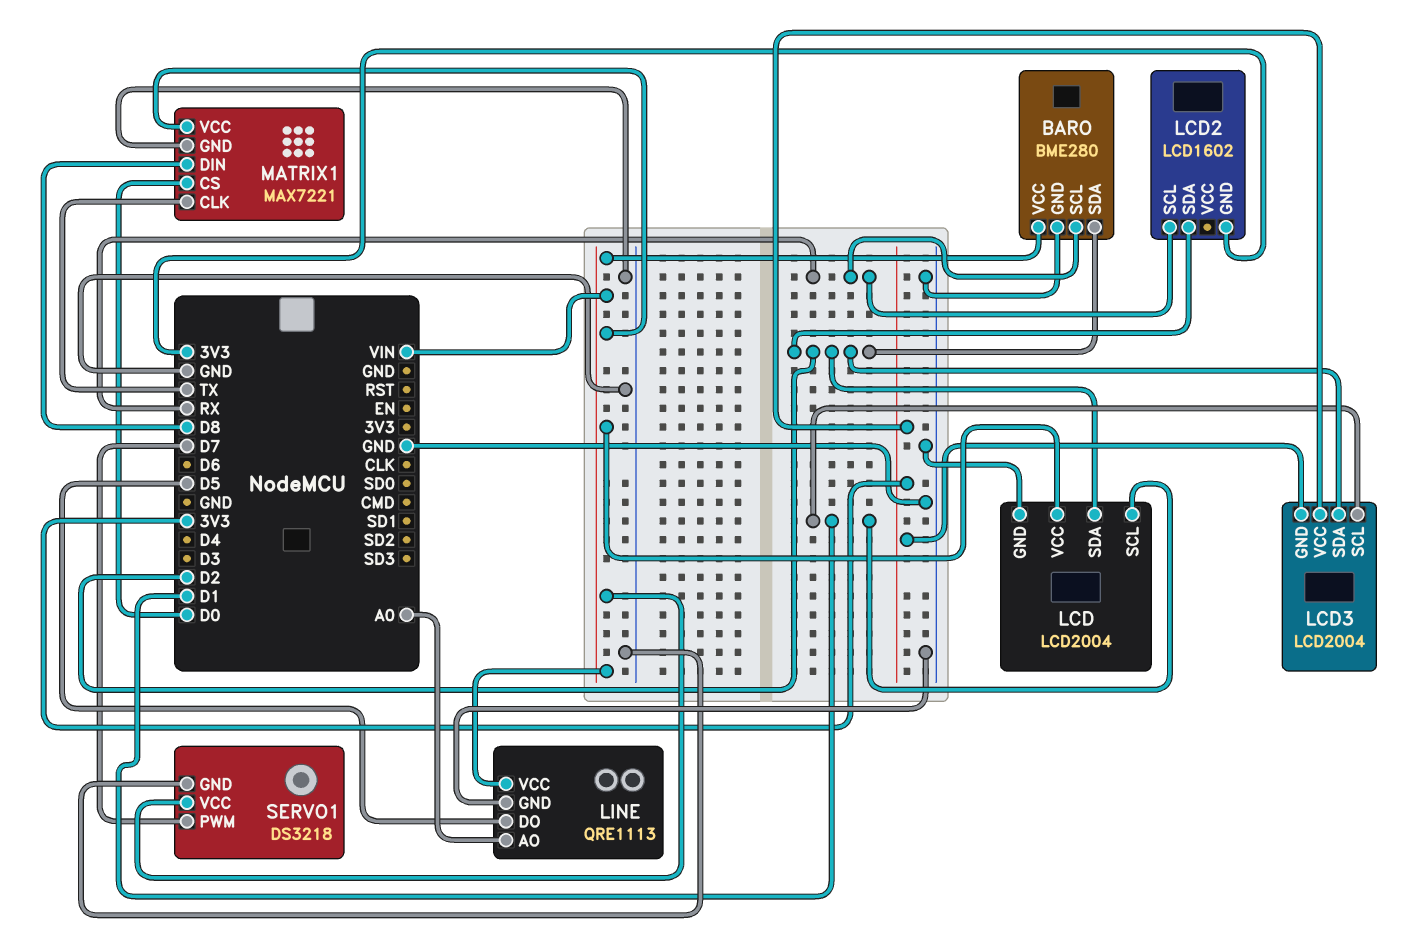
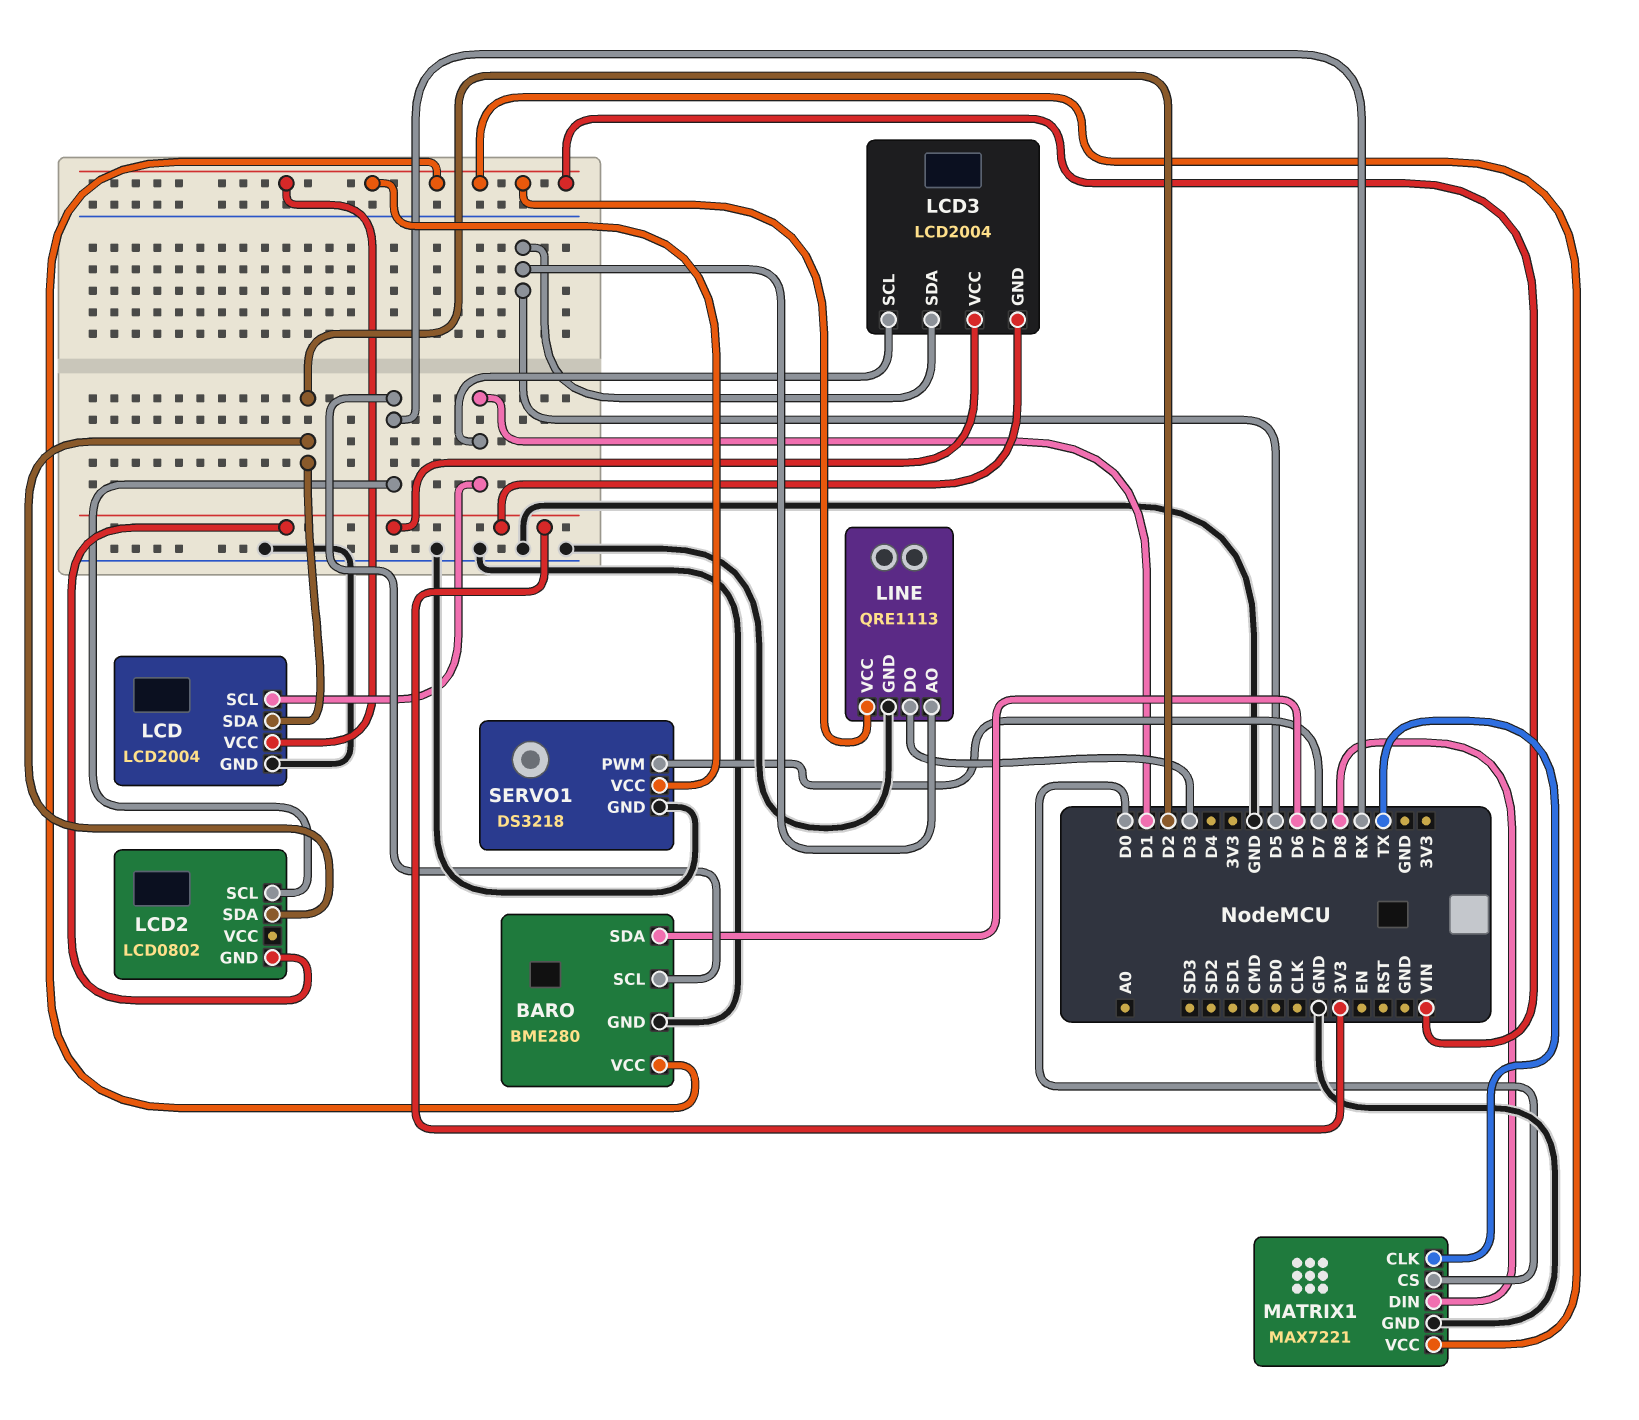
BARO pin SDA: D2 -> D6
LCD2: LCD1602 -> LCD0802
LCD3 pin SDA: D2 -> D5
LINE pin AO: A0 -> D5
LINE pin DO: D5 -> D3

